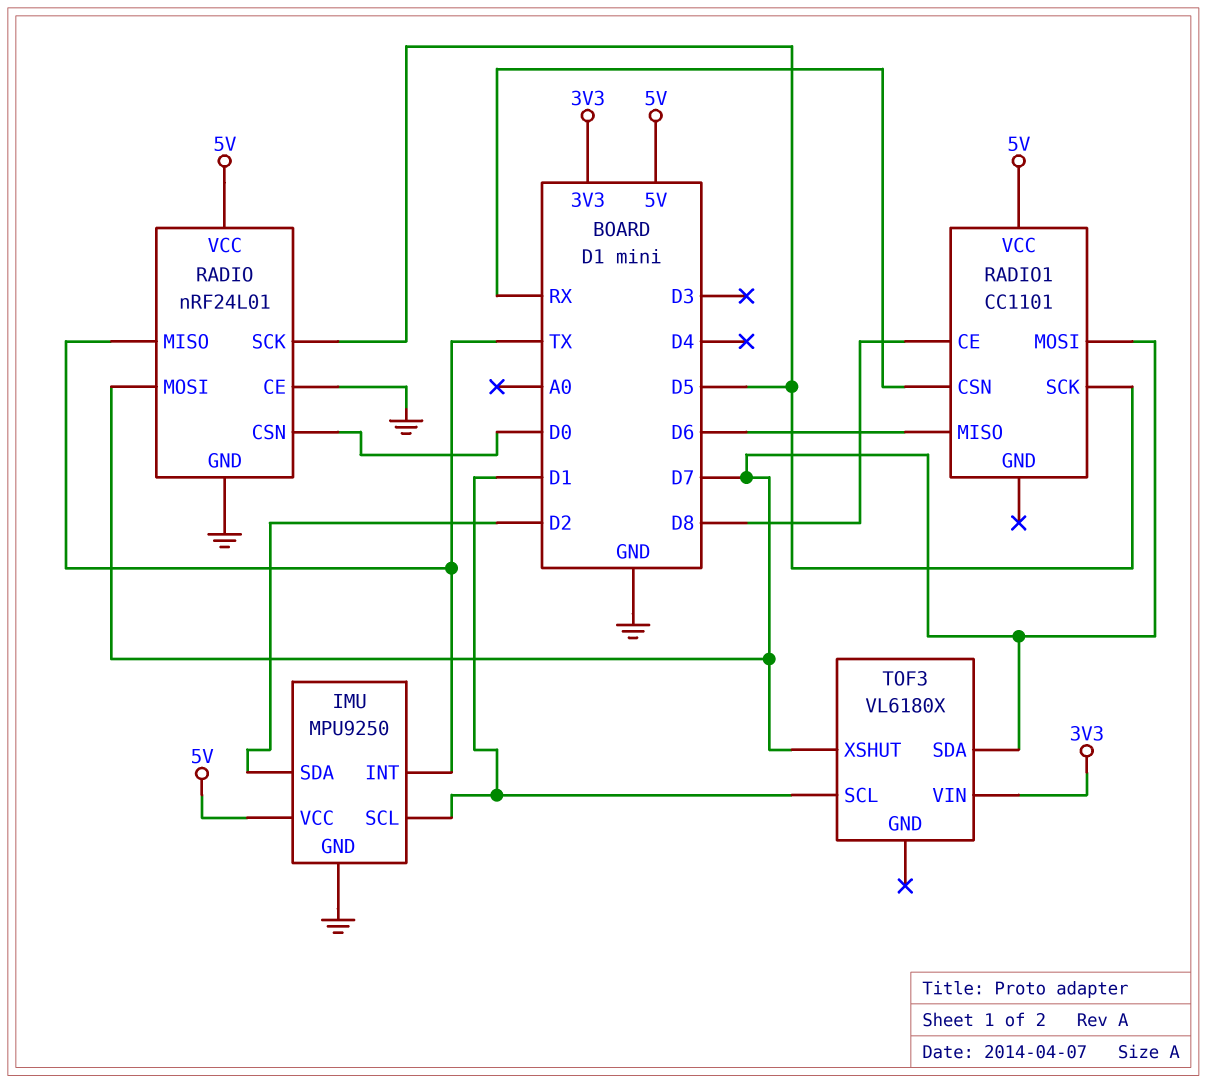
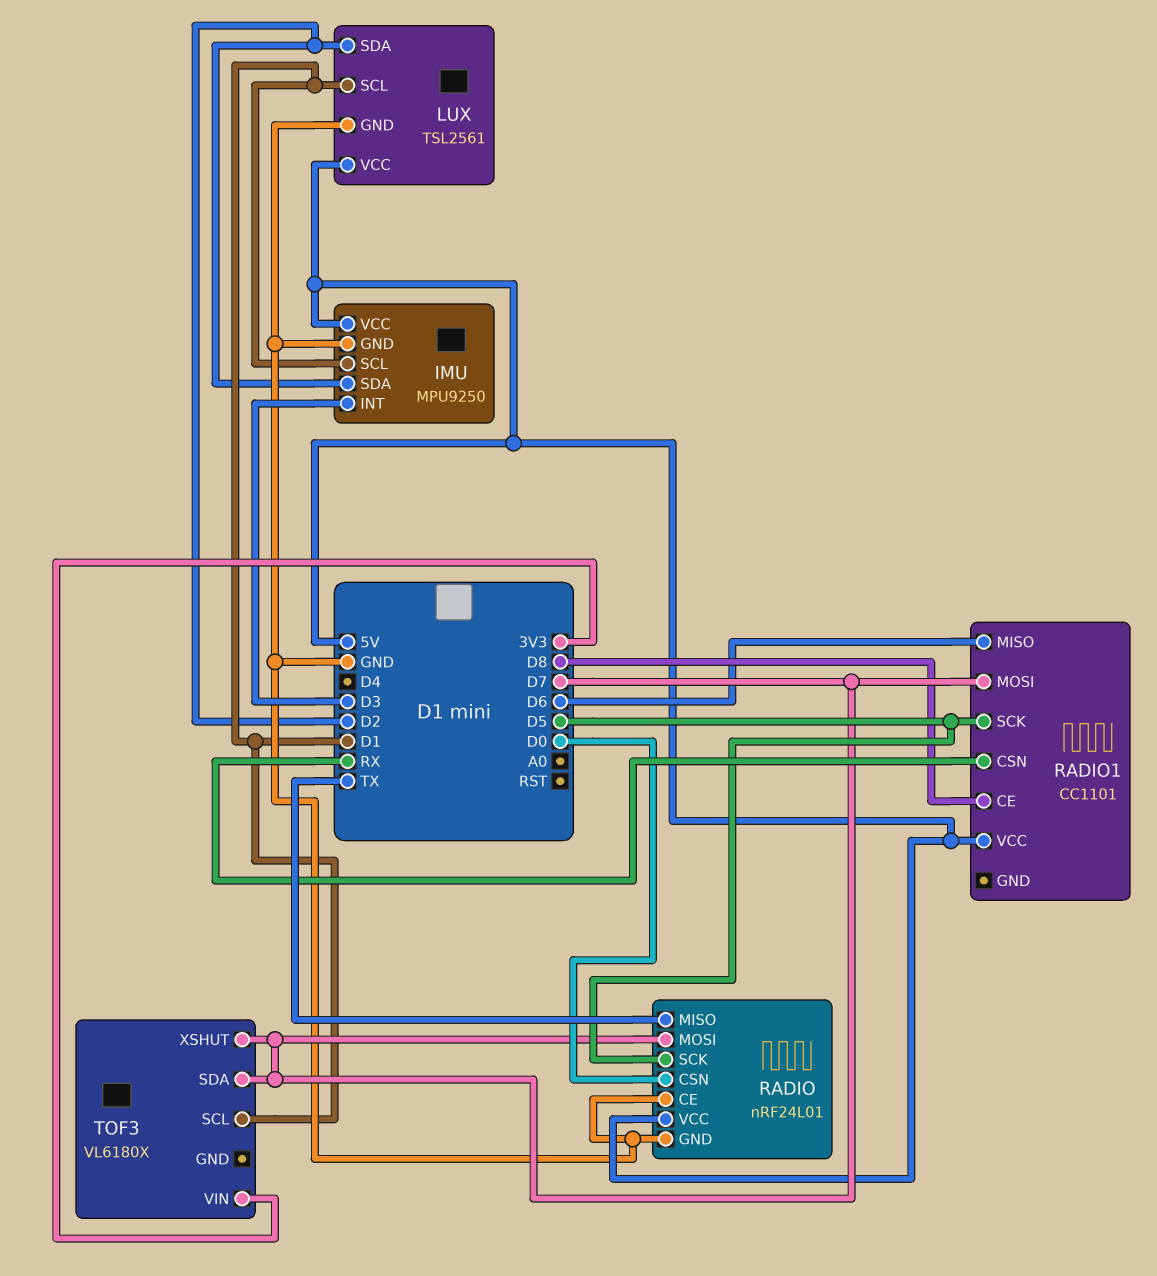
IMU pin INT: TX -> D3
LUX: none -> TSL2561
LUX pin GND: none -> GND
LUX pin SCL: none -> D1
LUX pin SDA: none -> D2
LUX pin VCC: none -> 5V

